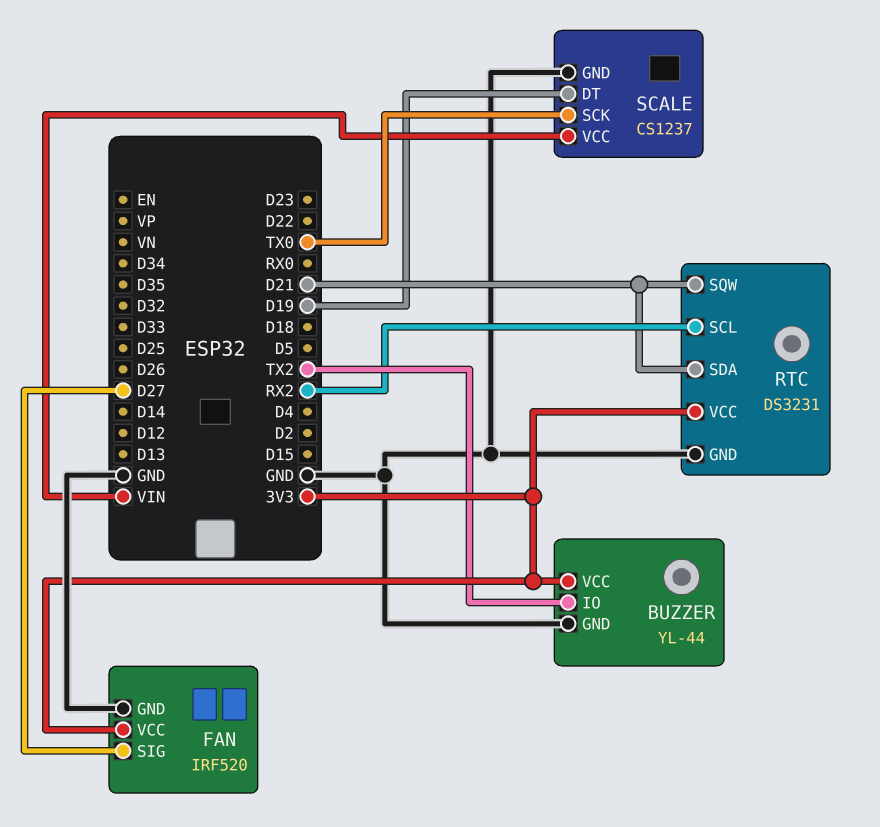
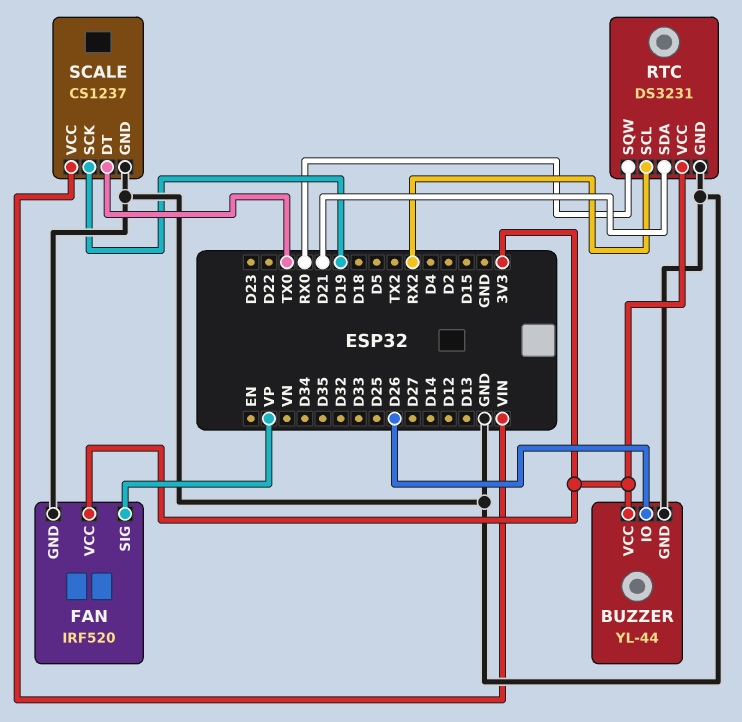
BUZZER pin IO: TX2 -> D26
FAN pin SIG: D27 -> VP
RTC pin SQW: D21 -> RX0
SCALE pin DT: D19 -> TX0
SCALE pin SCK: TX0 -> D19

